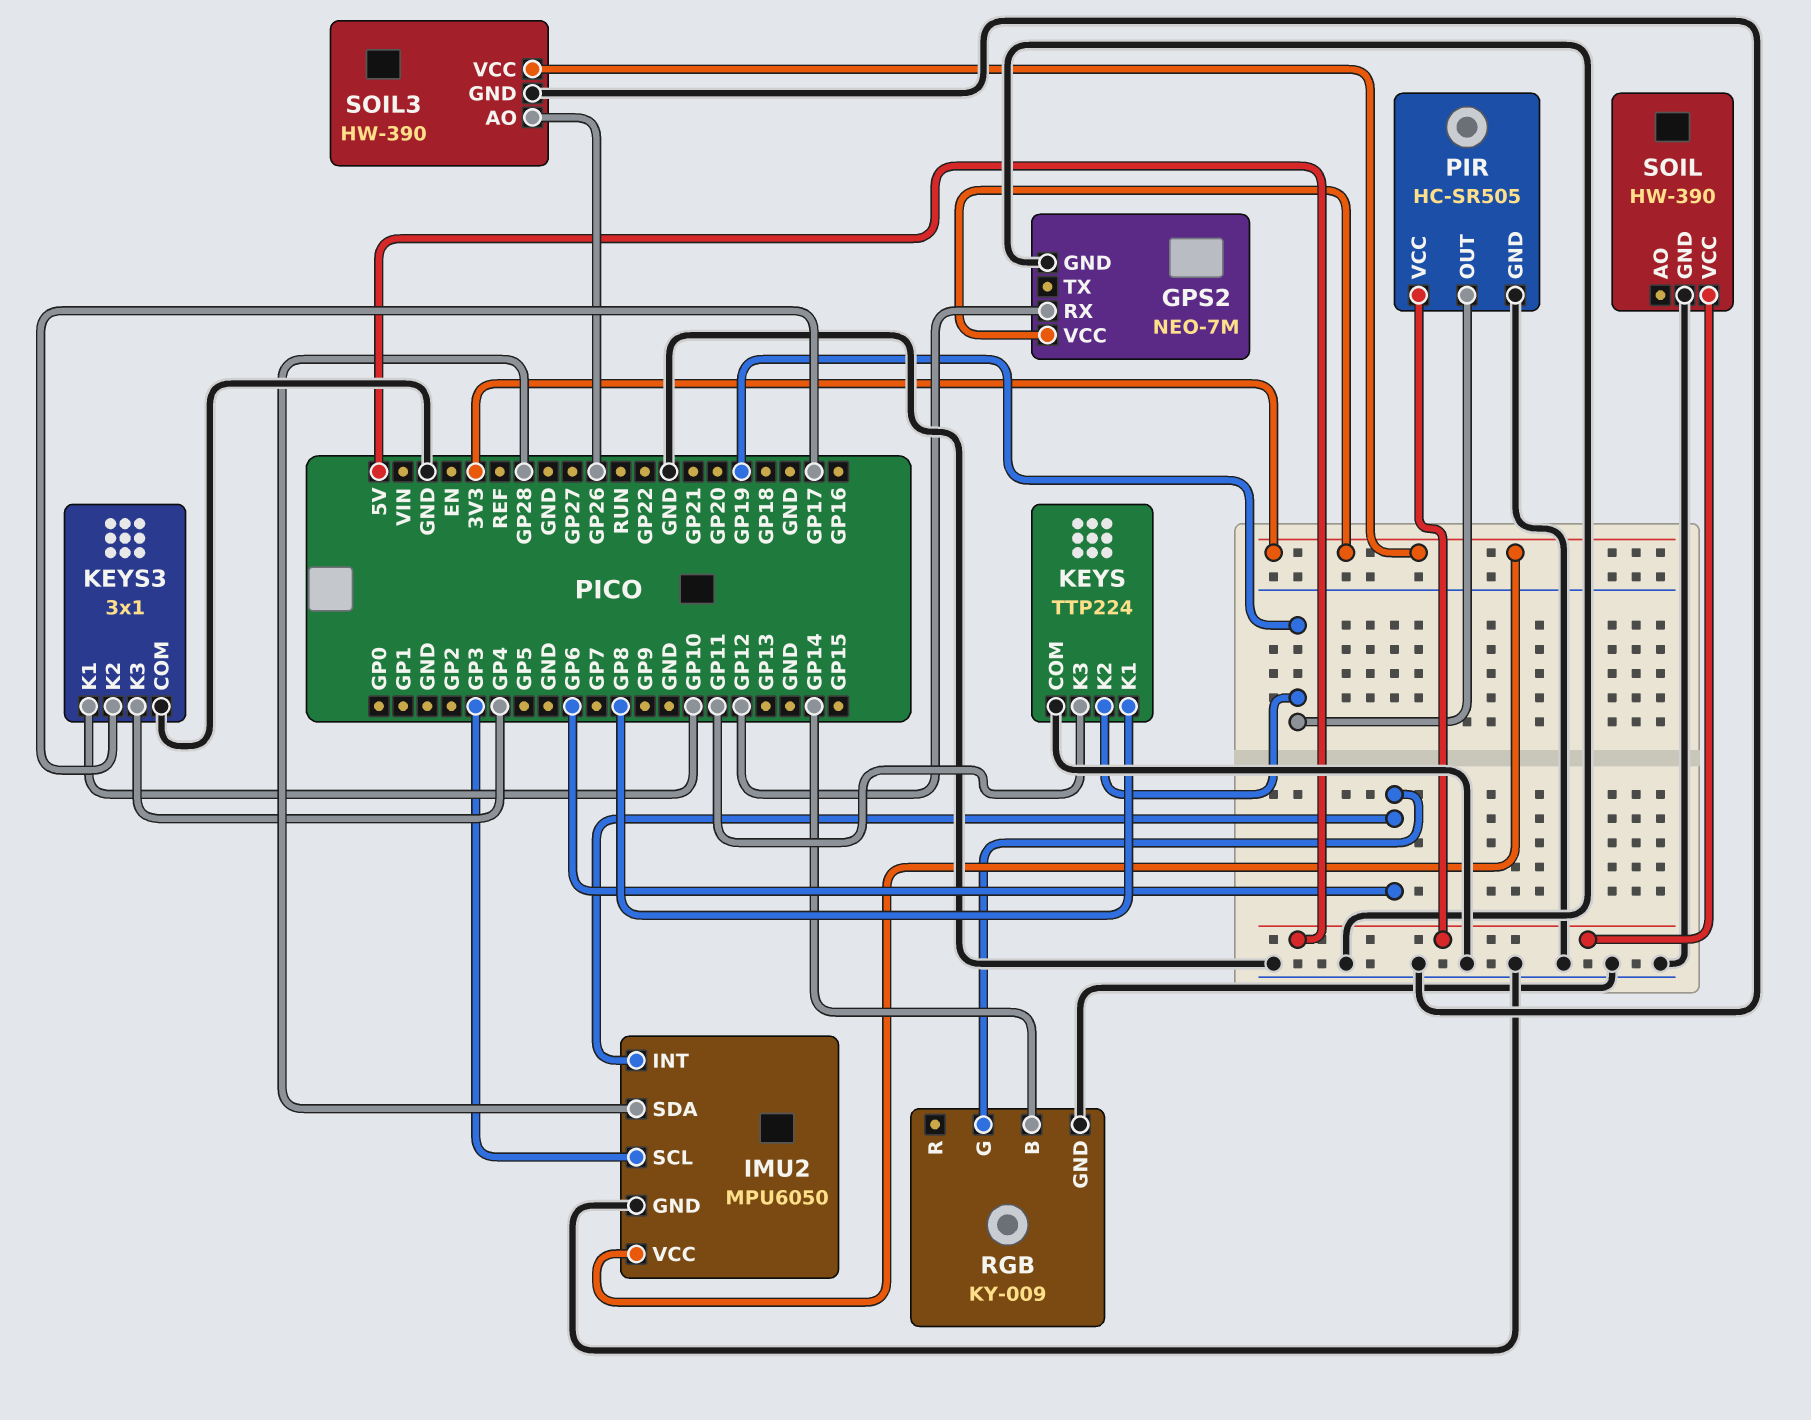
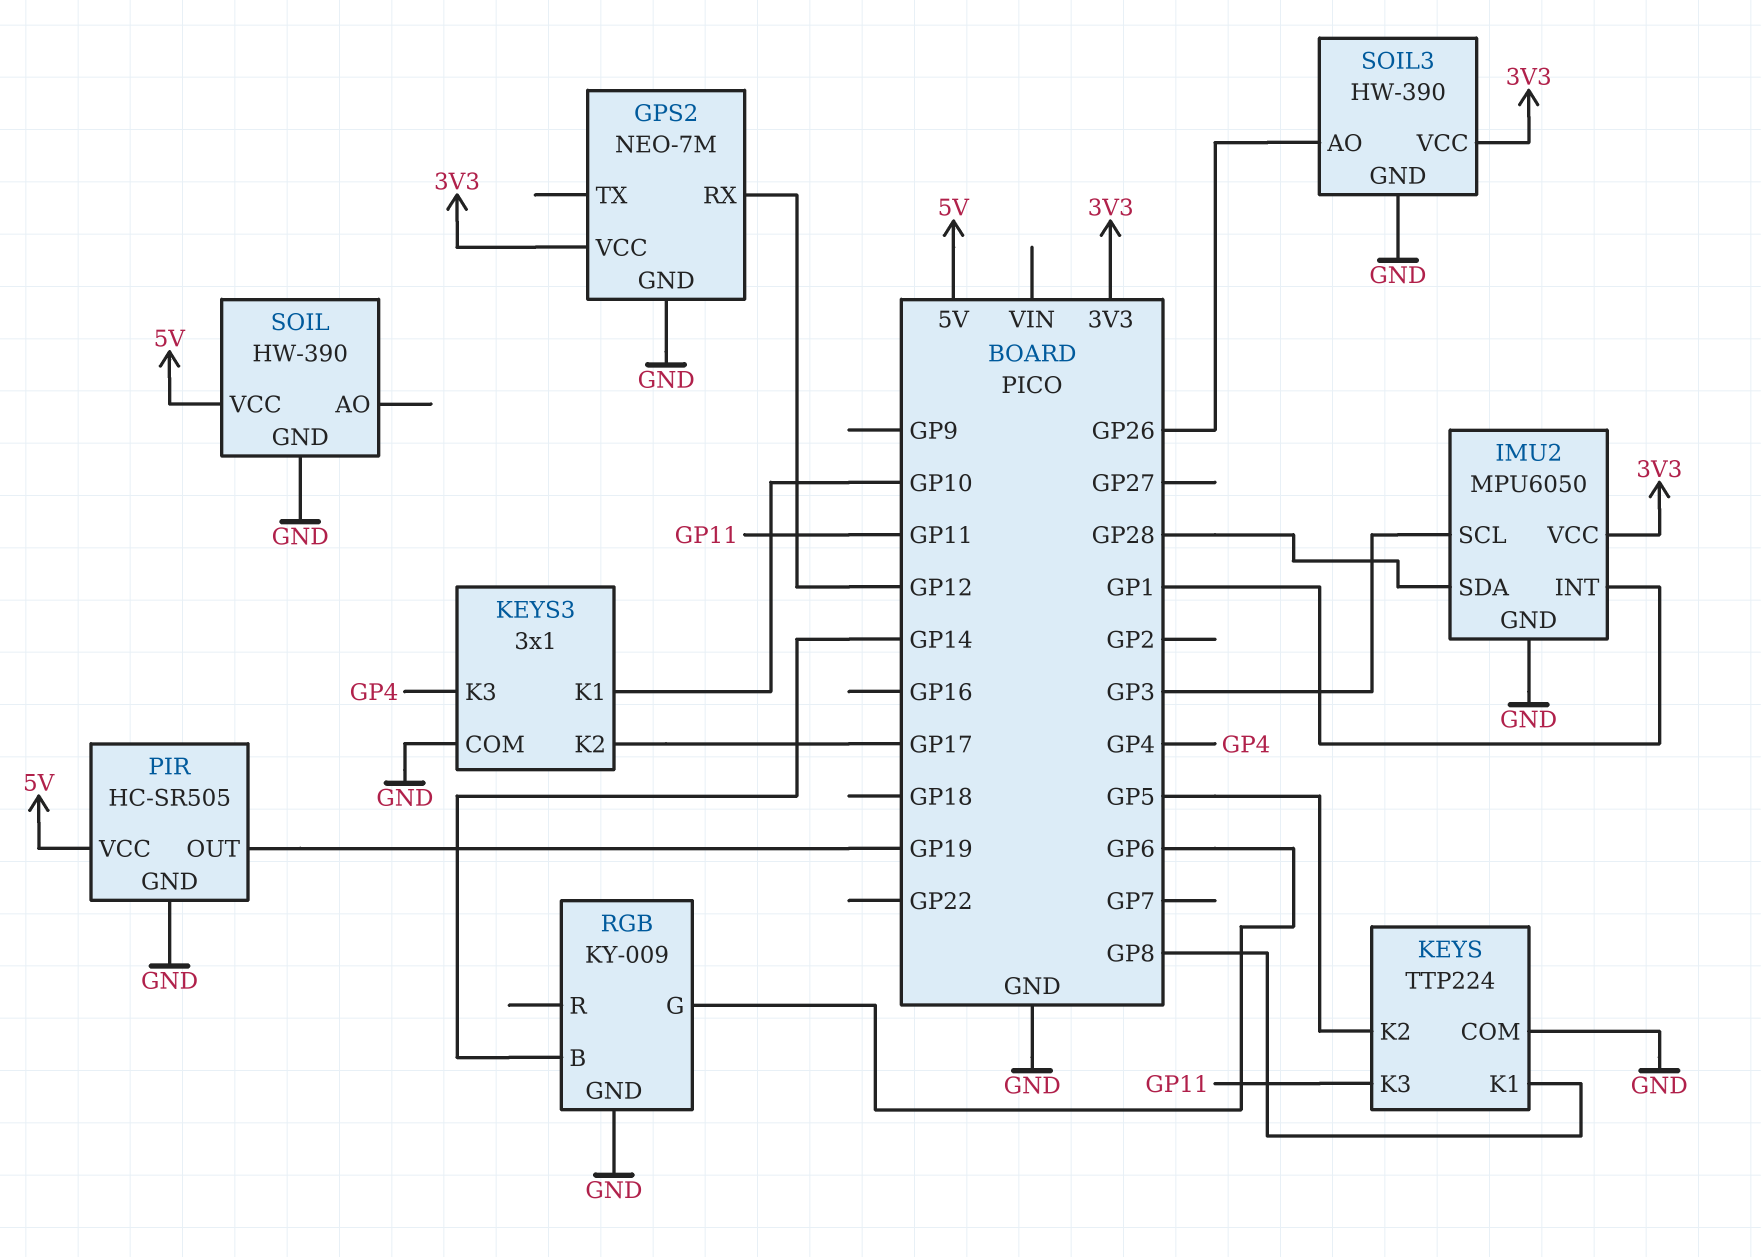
IMU2 pin INT: GP6 -> GP1
KEYS pin K2: GP19 -> GP5

